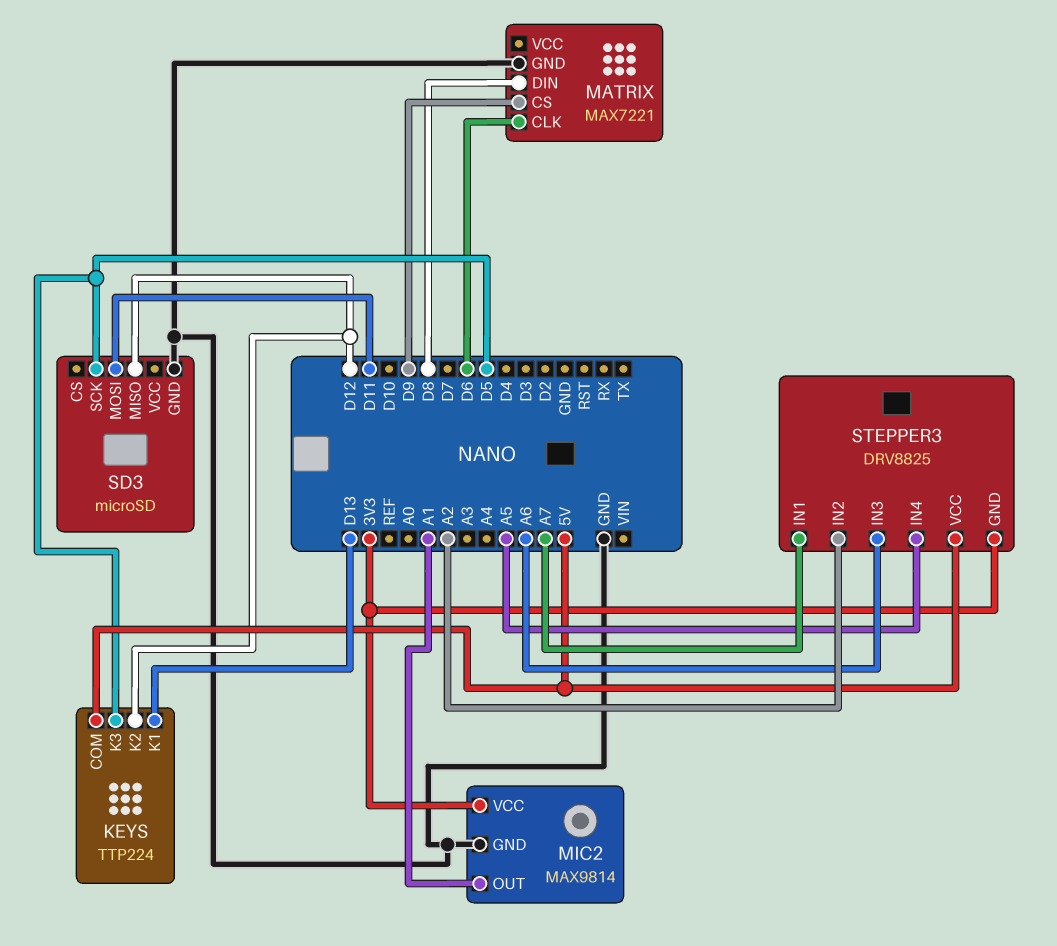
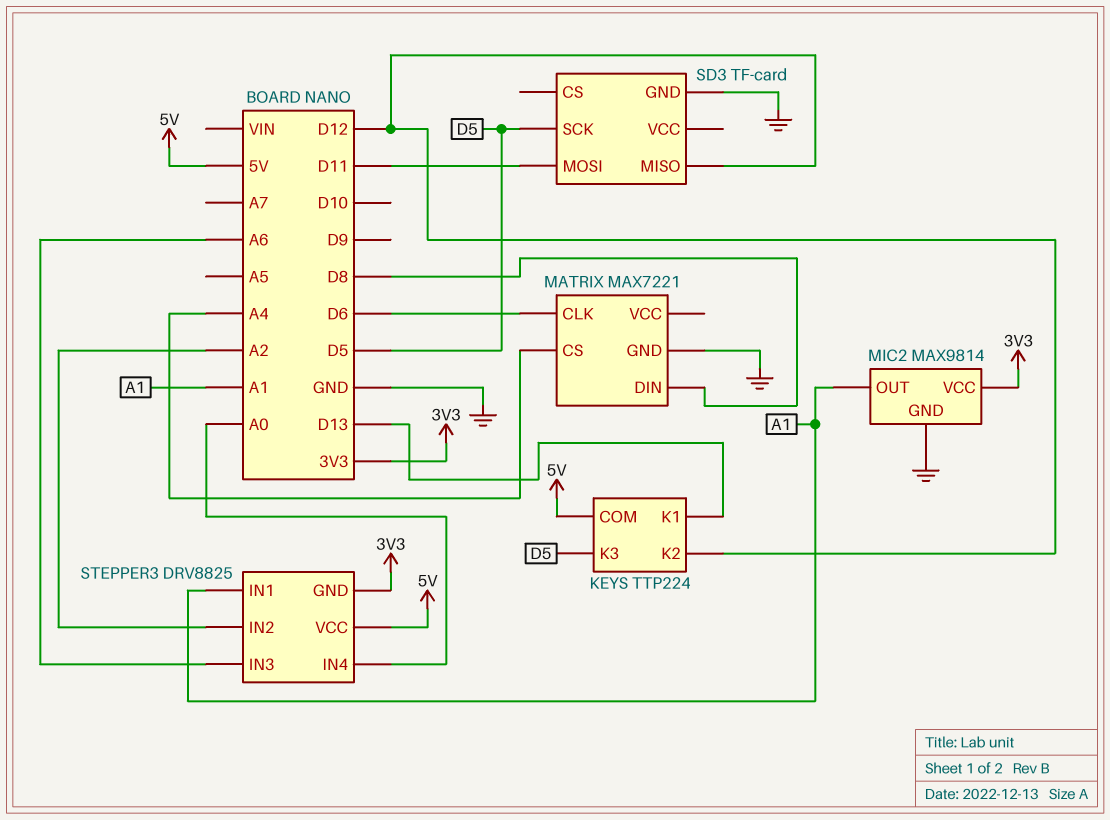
MATRIX pin CS: D9 -> A4
SD3: microSD -> TF-card
STEPPER3 pin IN1: A7 -> A1
STEPPER3 pin IN4: A5 -> A0

